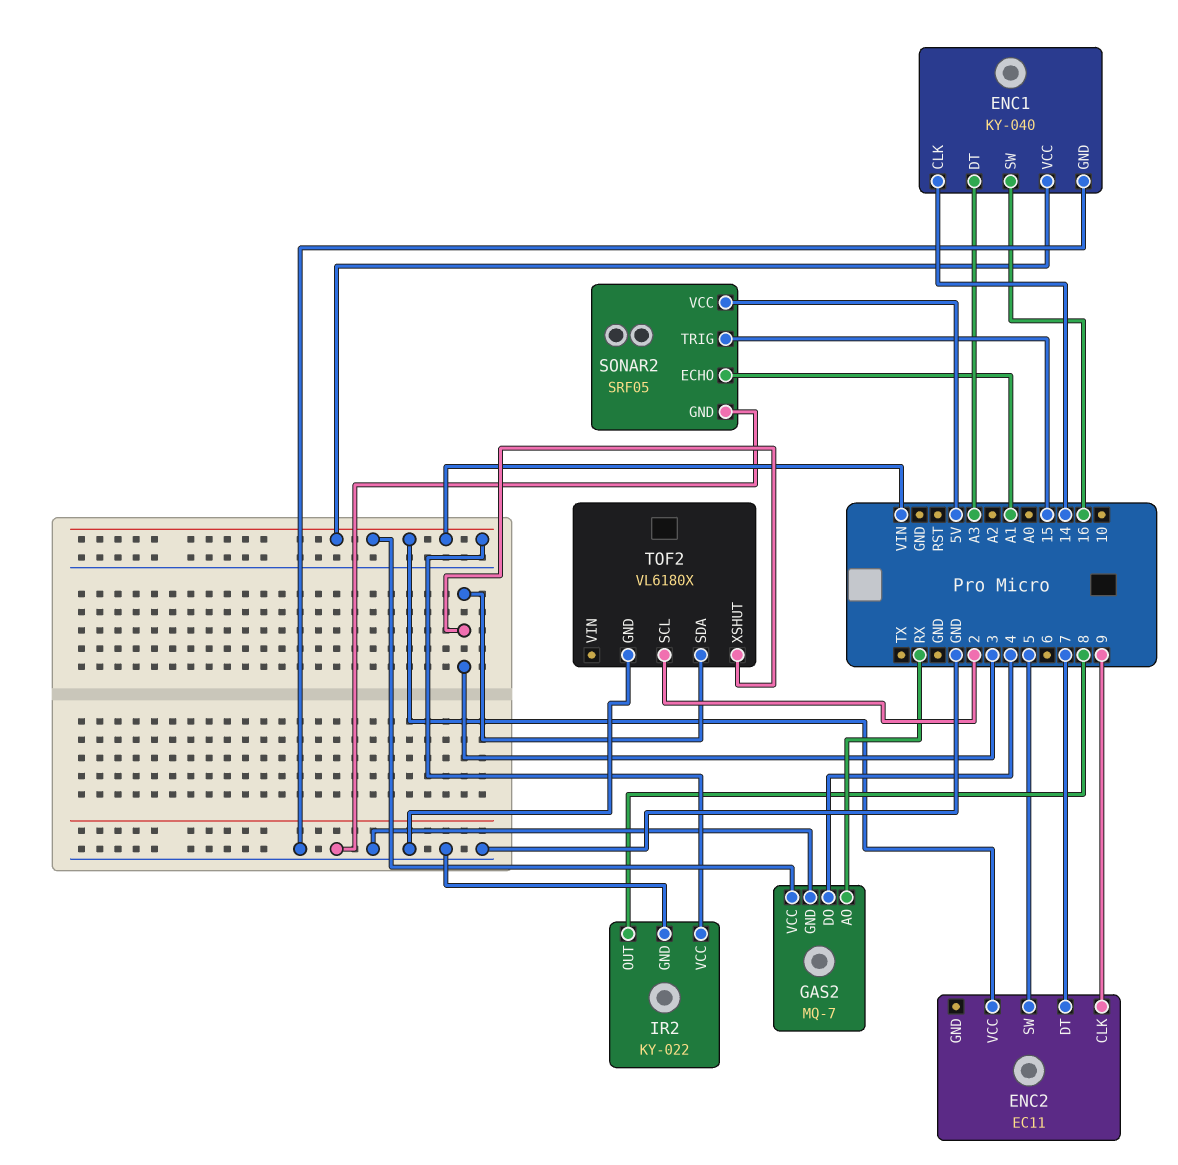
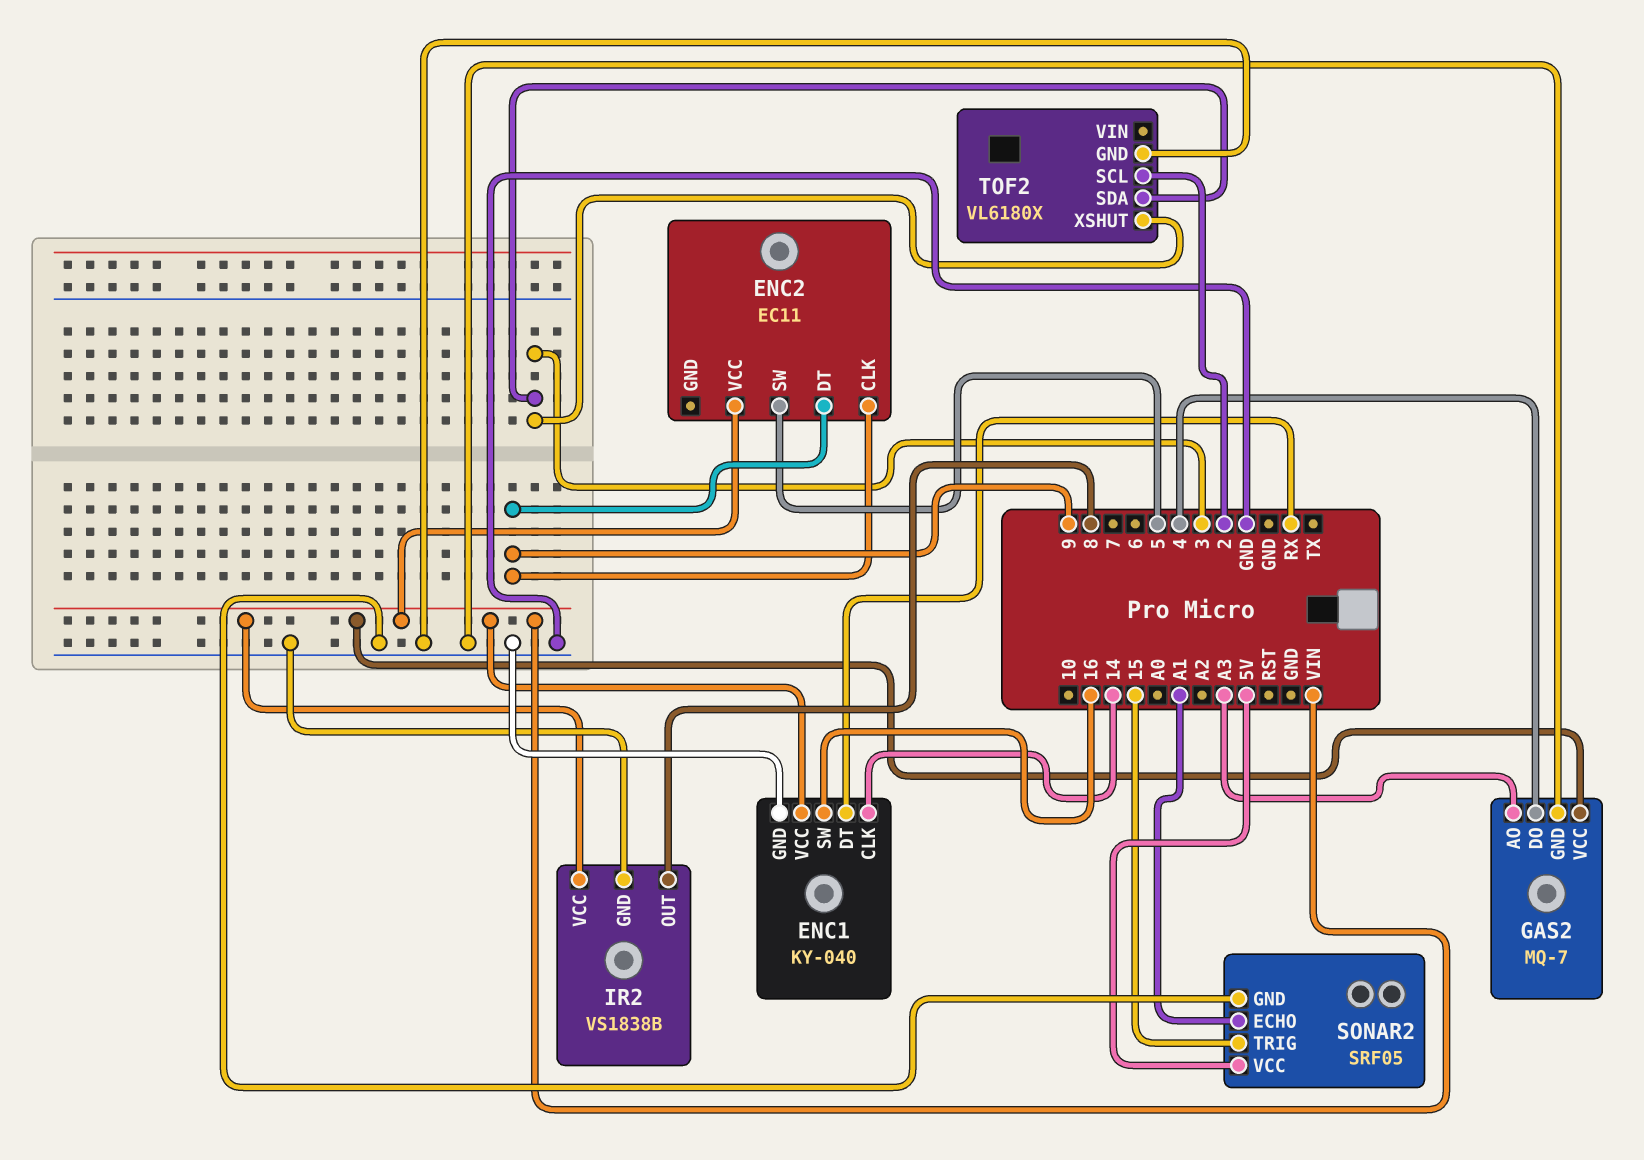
ENC1 pin DT: A3 -> RX
ENC2 pin DT: 7 -> 9
GAS2 pin AO: RX -> A3
IR2: KY-022 -> VS1838B

